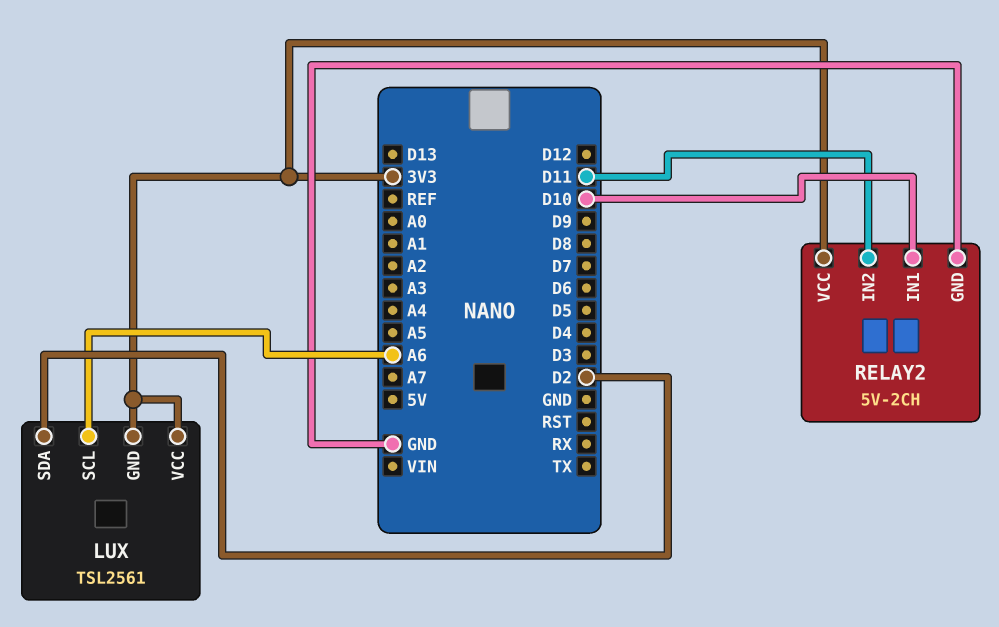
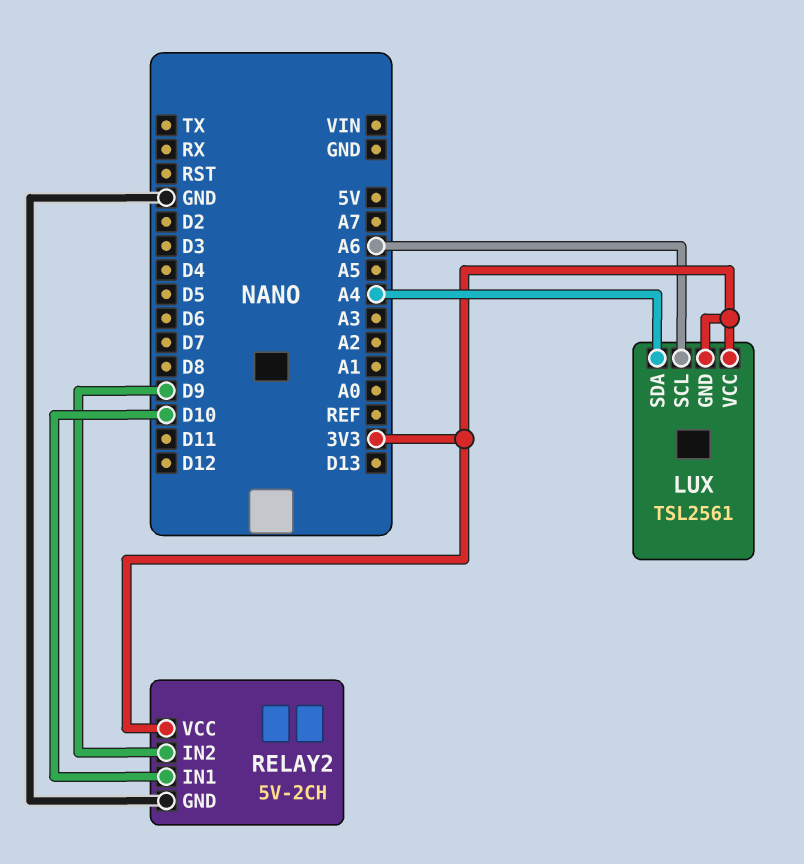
LUX pin SDA: D2 -> A4
RELAY2 pin IN2: D11 -> D9

